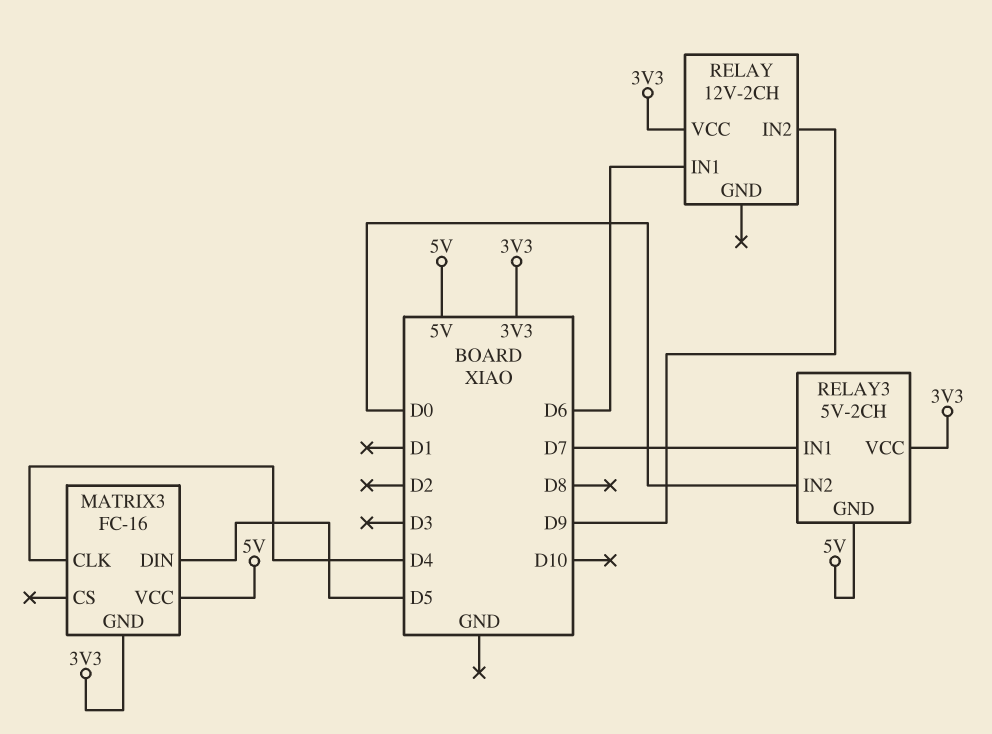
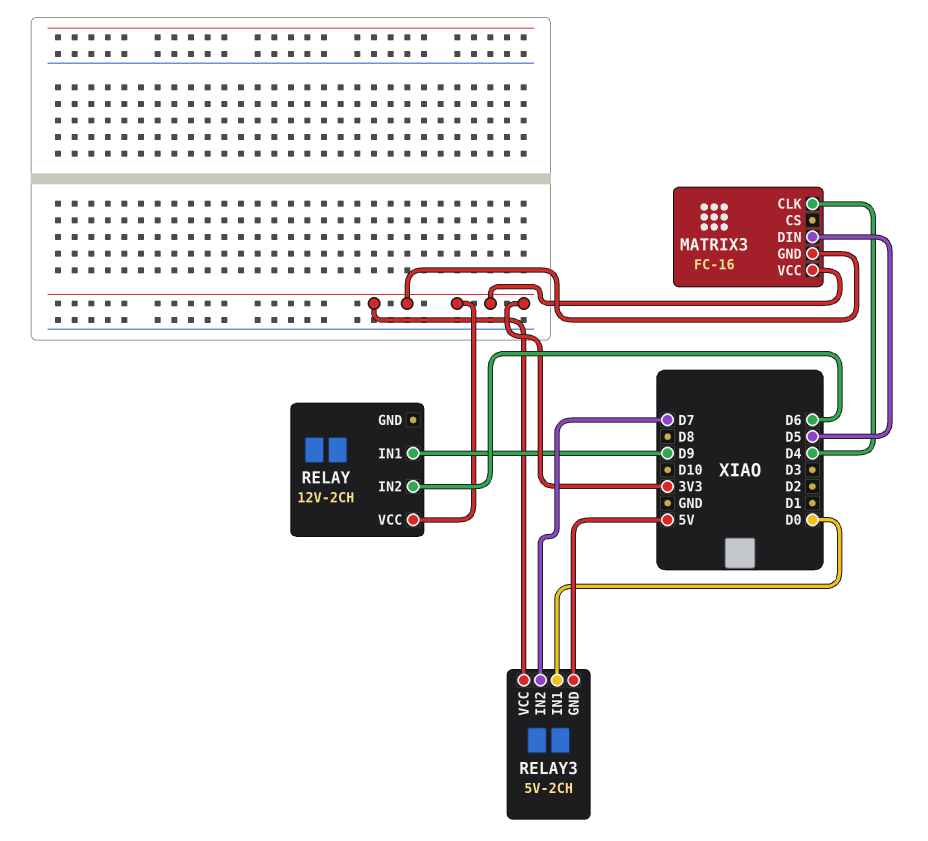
MATRIX3 pin VCC: 5V -> 3V3
RELAY pin IN1: D6 -> D9
RELAY pin IN2: D9 -> D6
RELAY3 pin IN1: D7 -> D0
RELAY3 pin IN2: D0 -> D7

